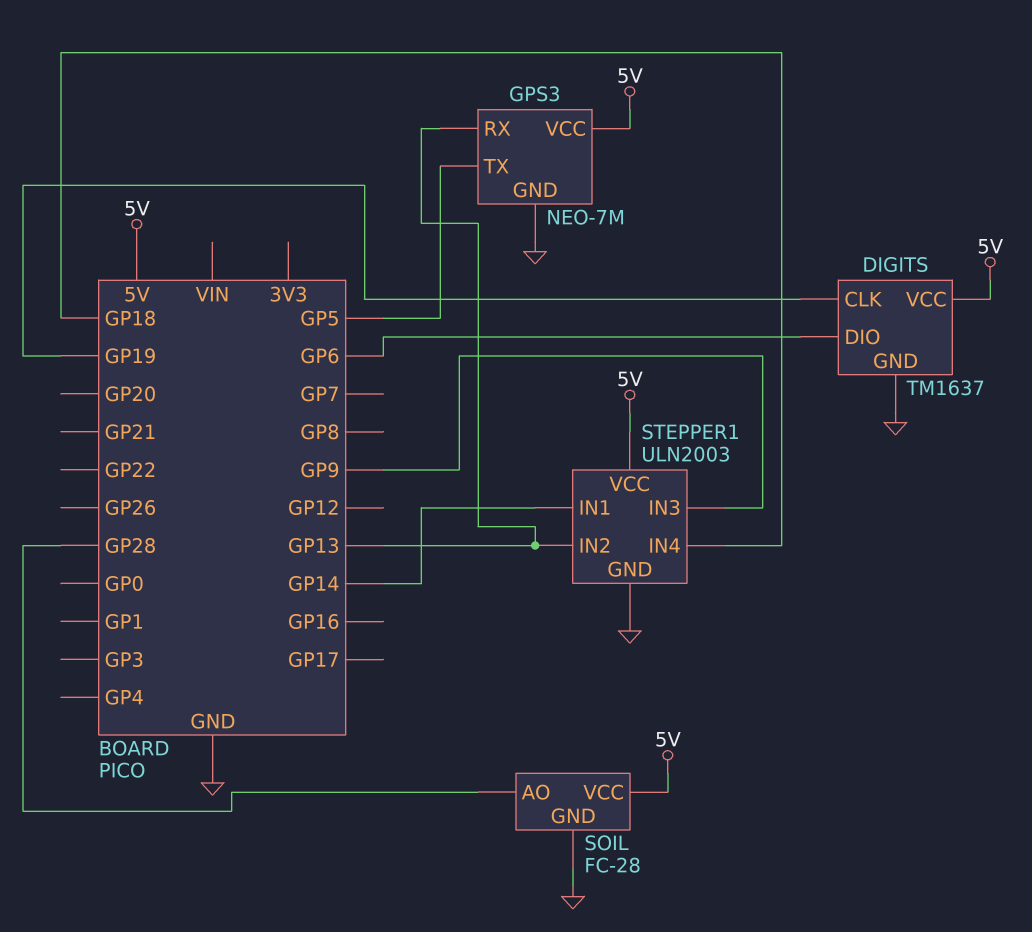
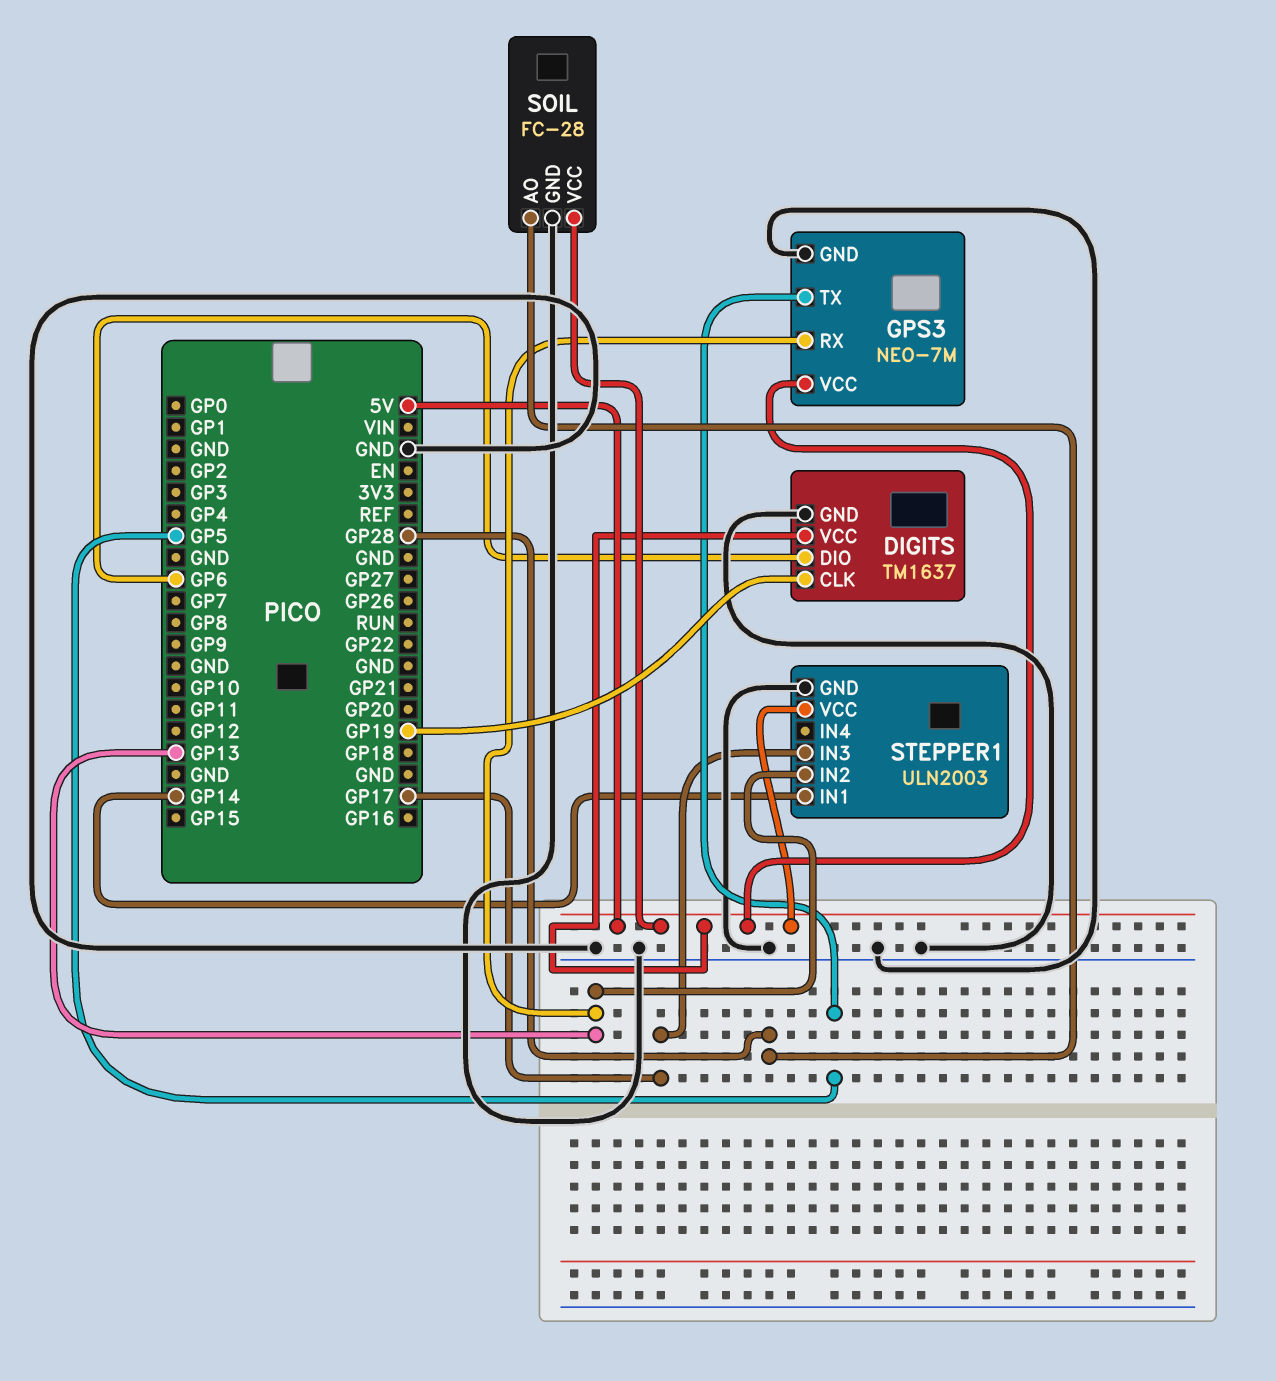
STEPPER1 pin IN3: GP9 -> GP17
STEPPER1 pin IN4: GP18 -> none

